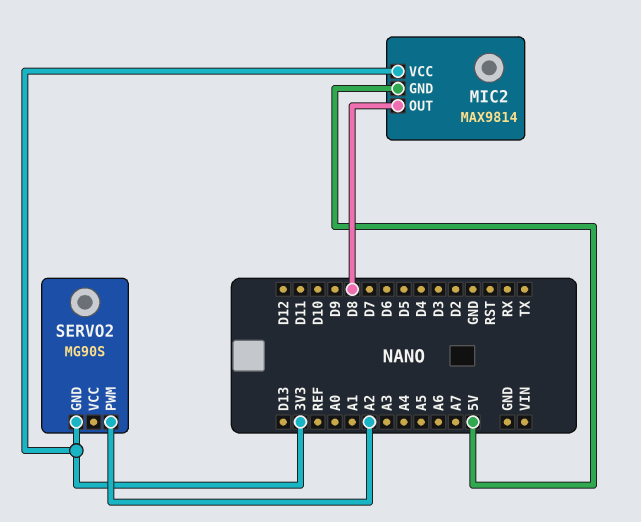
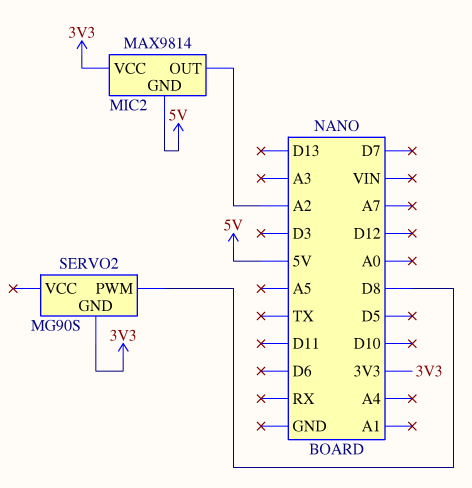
MIC2 pin OUT: D8 -> A2
SERVO2 pin PWM: A2 -> D8

